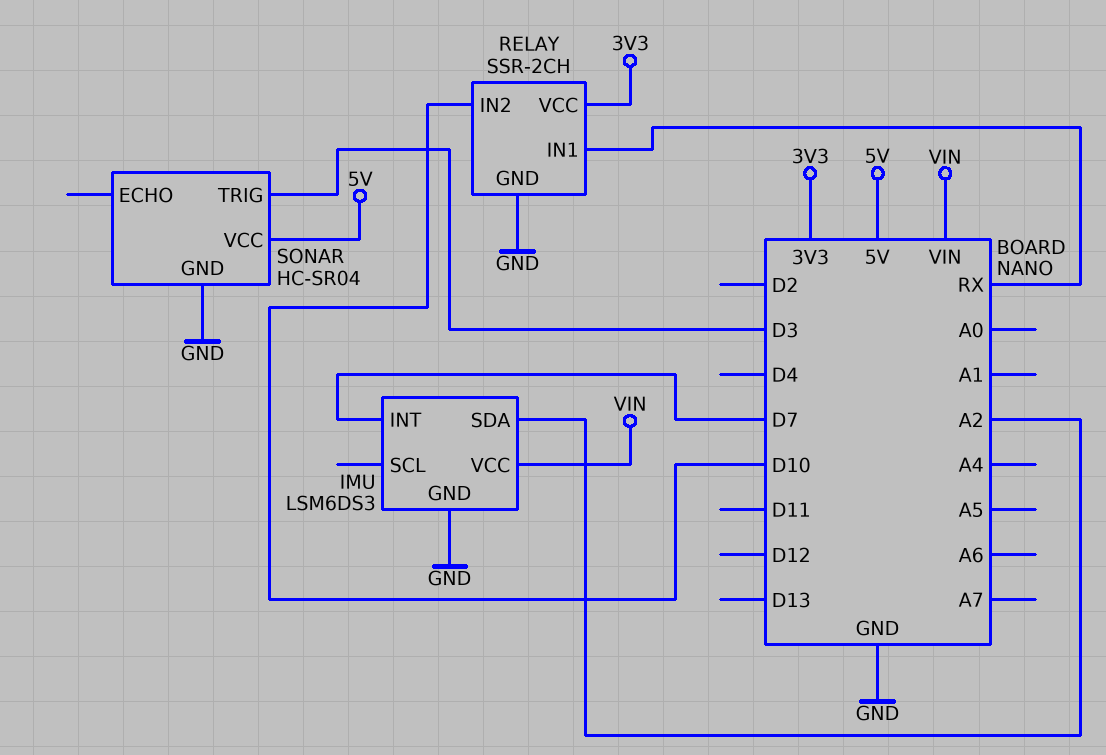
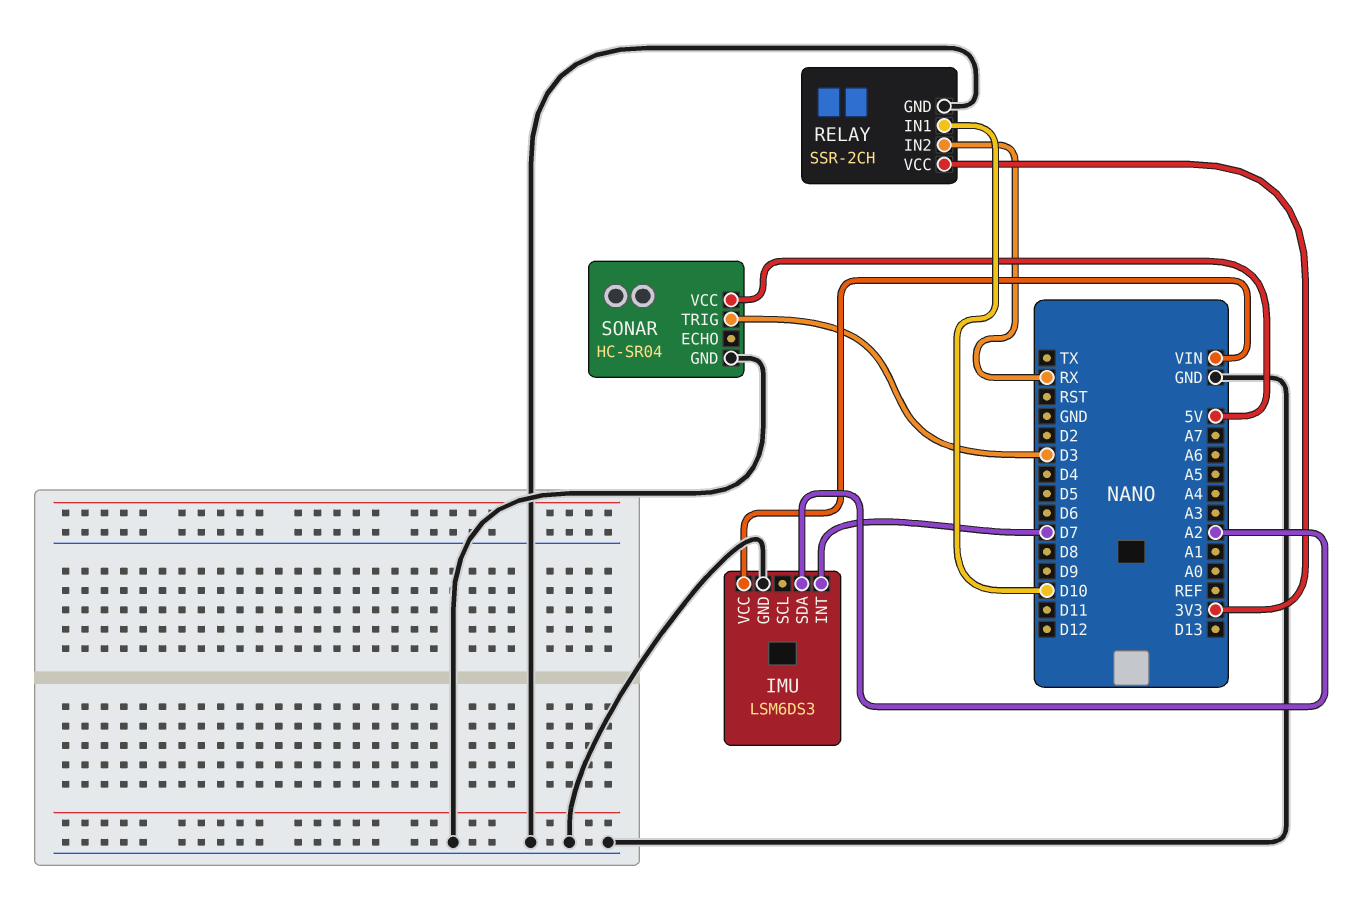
RELAY pin IN1: RX -> D10
RELAY pin IN2: D10 -> RX

